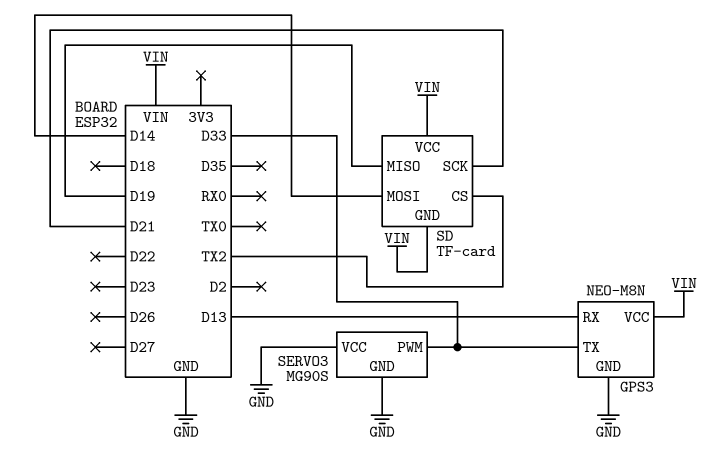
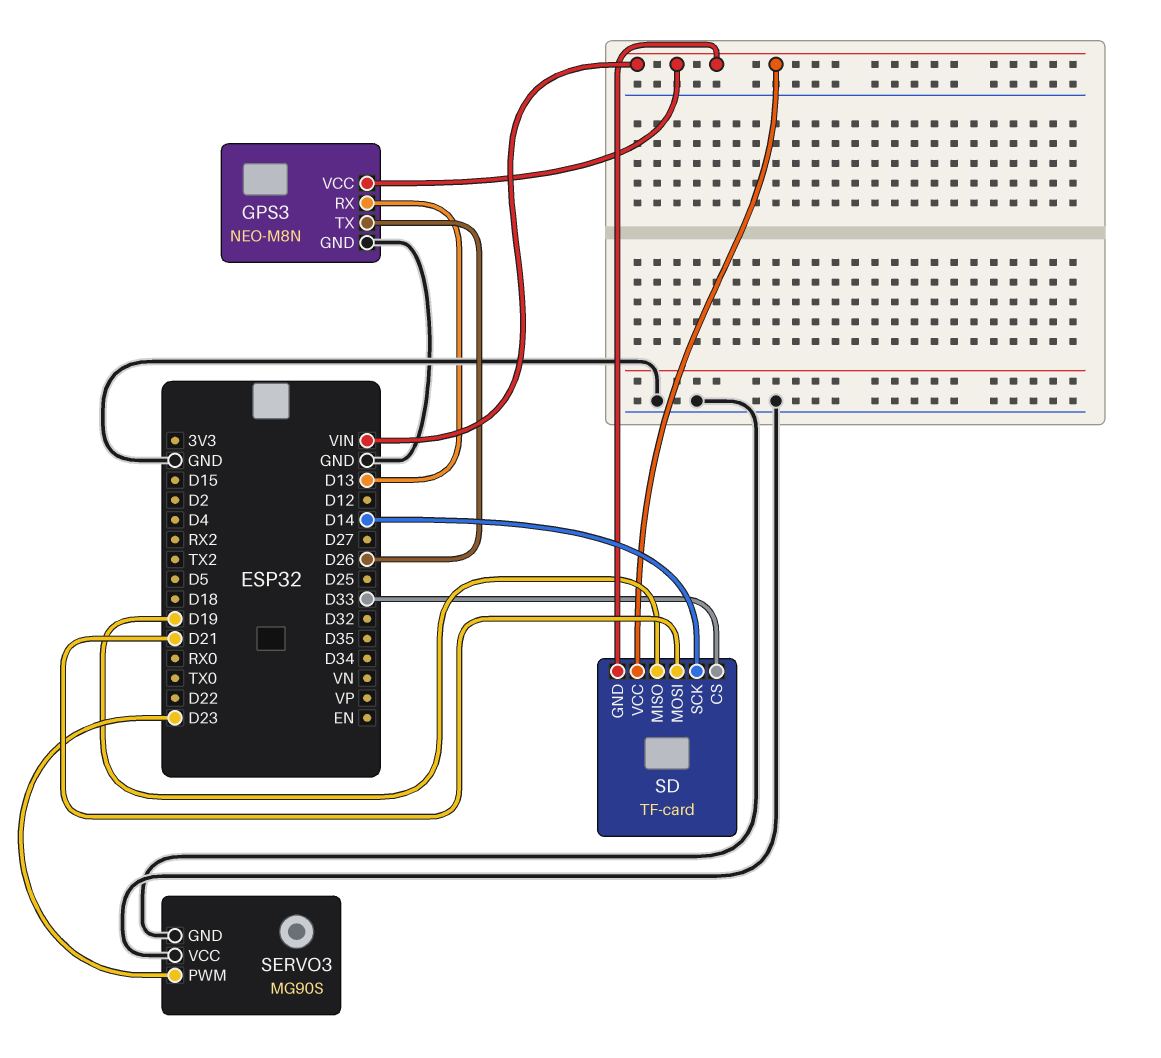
GPS3 pin TX: D33 -> D26
SD pin CS: TX2 -> D33
SD pin MOSI: D14 -> D21
SD pin SCK: D21 -> D14
SERVO3 pin PWM: D33 -> D23

